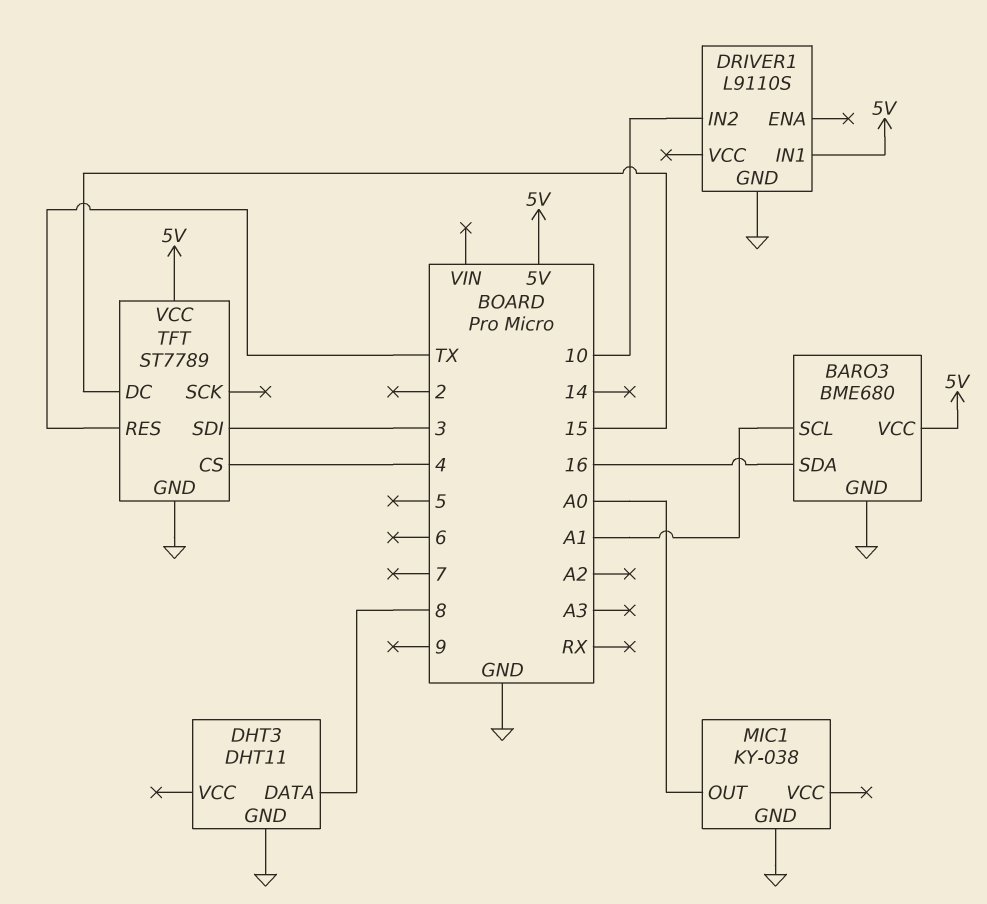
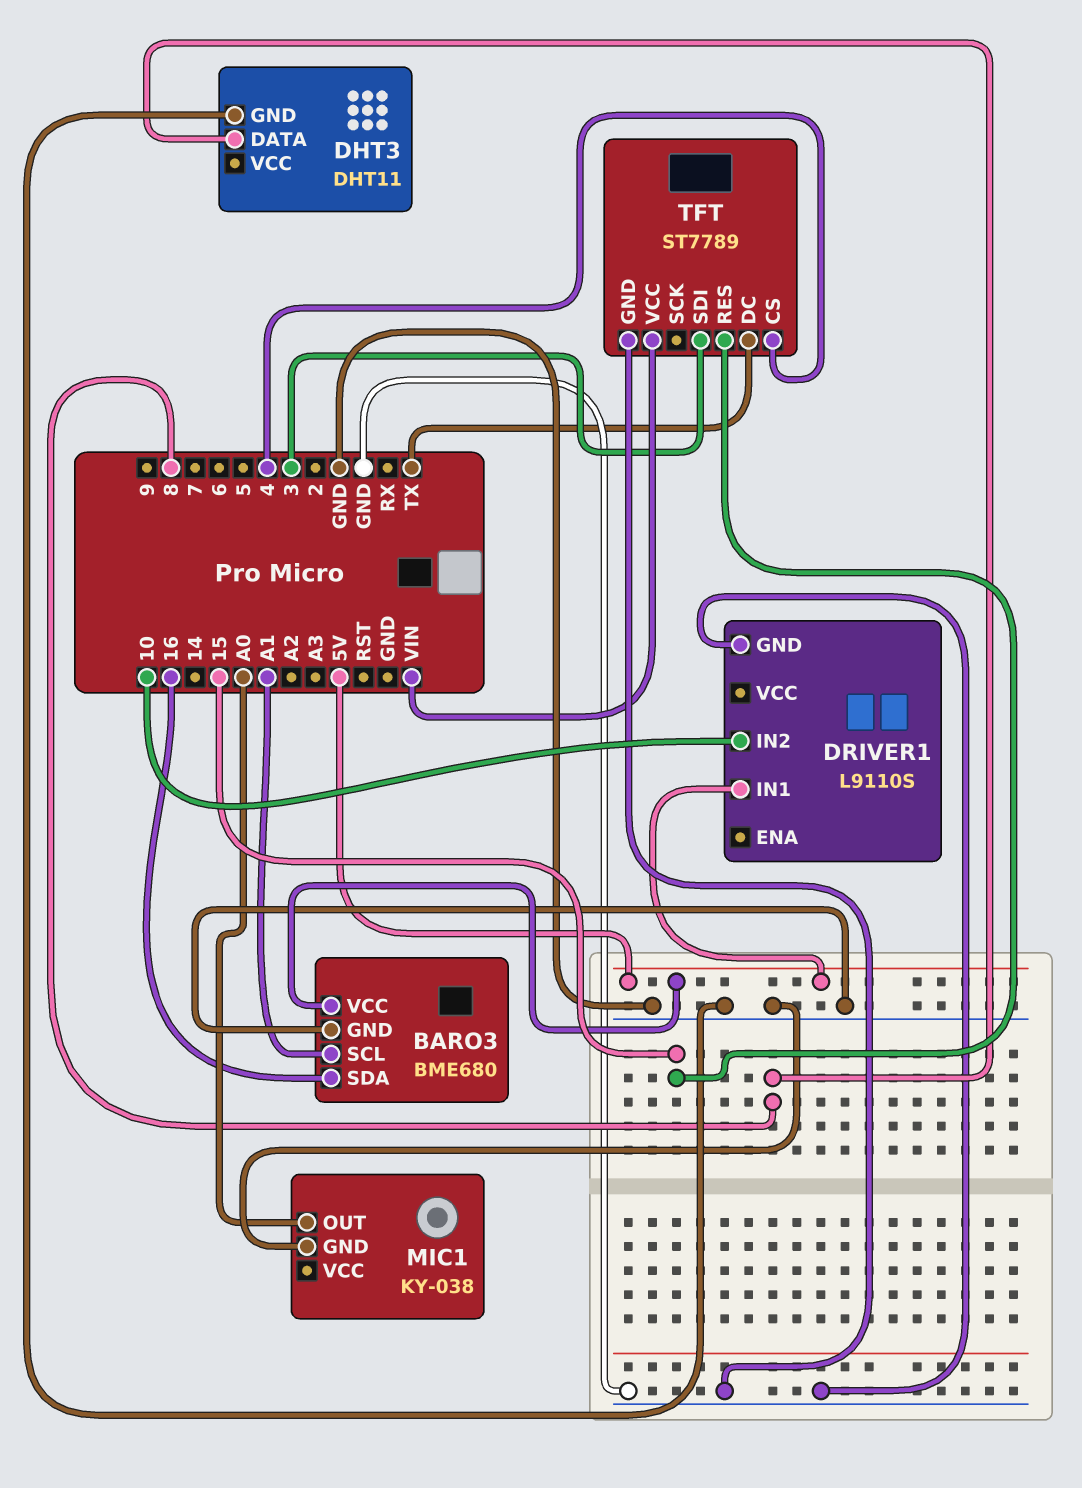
TFT pin DC: 15 -> TX
TFT pin RES: TX -> 15
TFT pin VCC: 5V -> VIN

